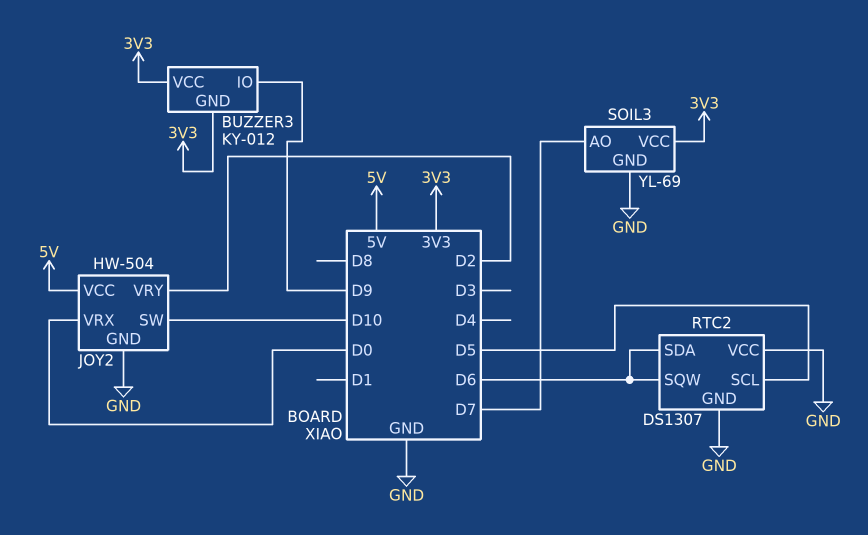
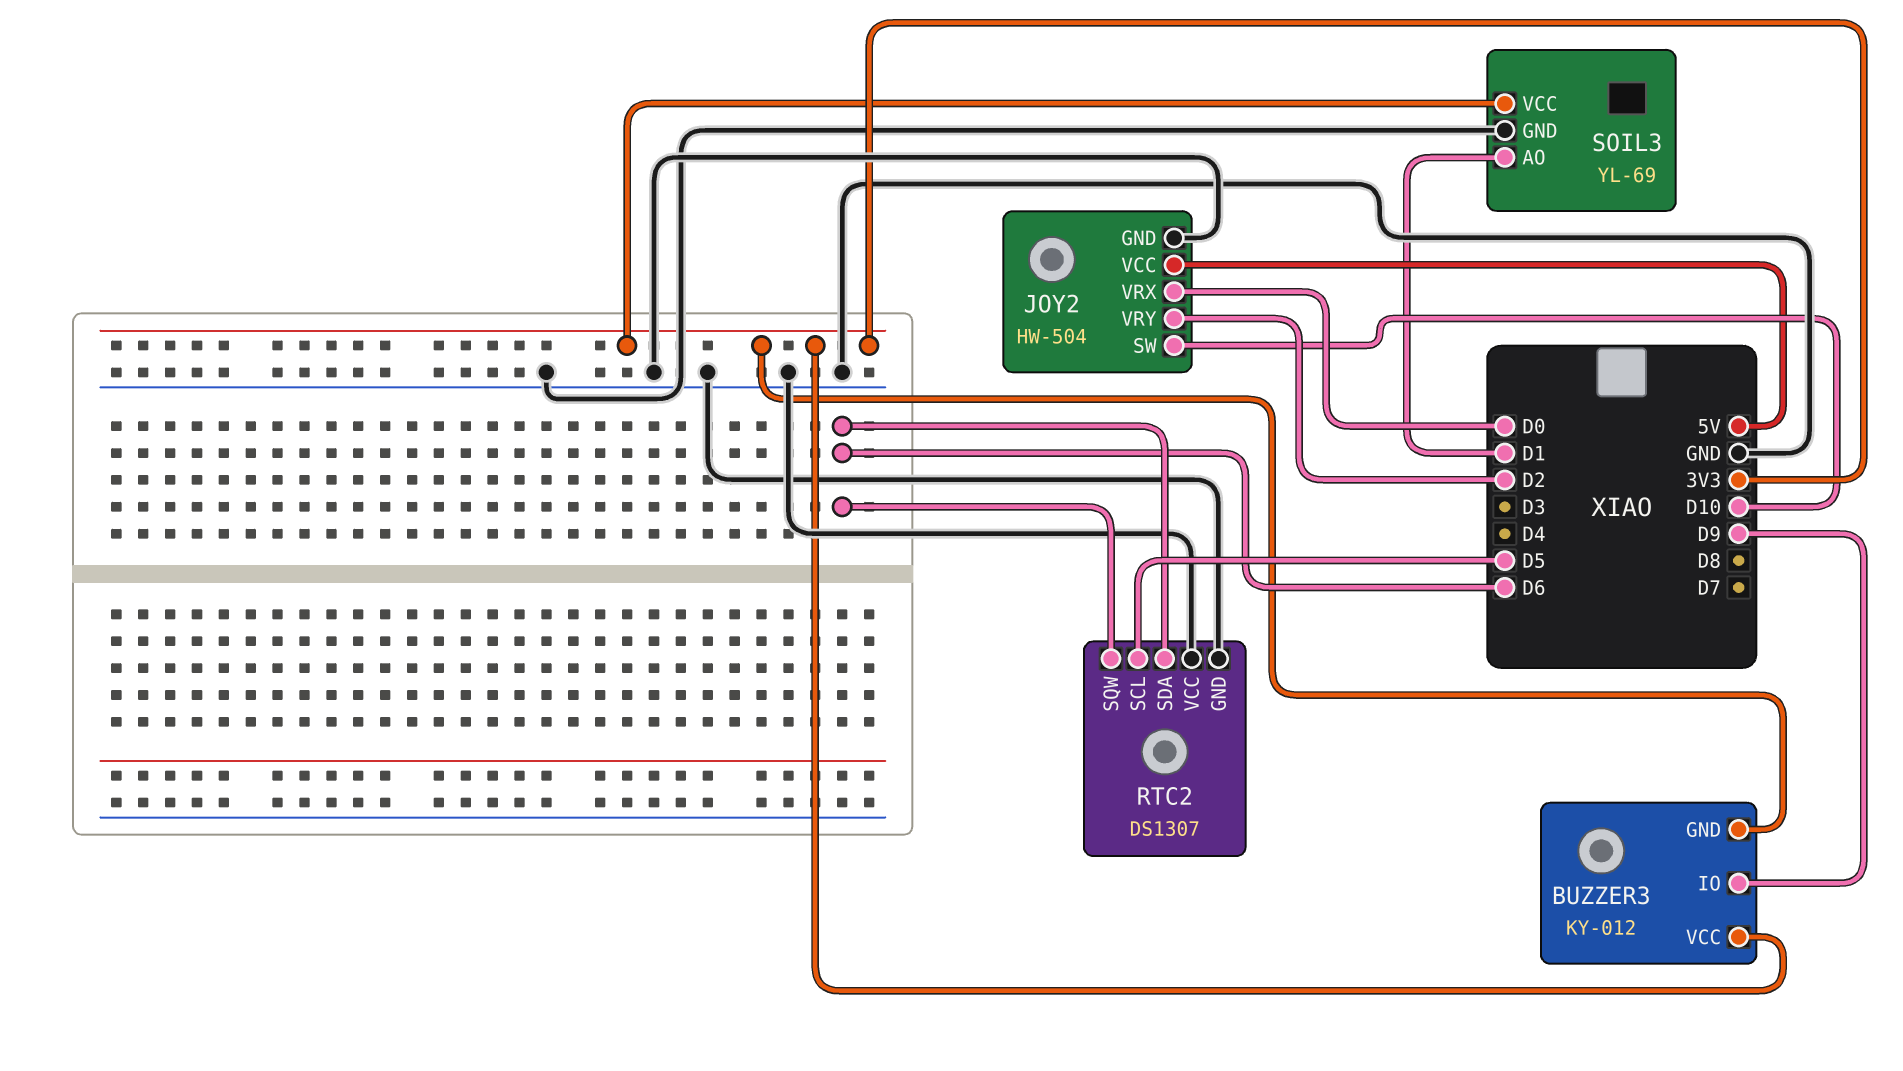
SOIL3 pin AO: D7 -> D1

